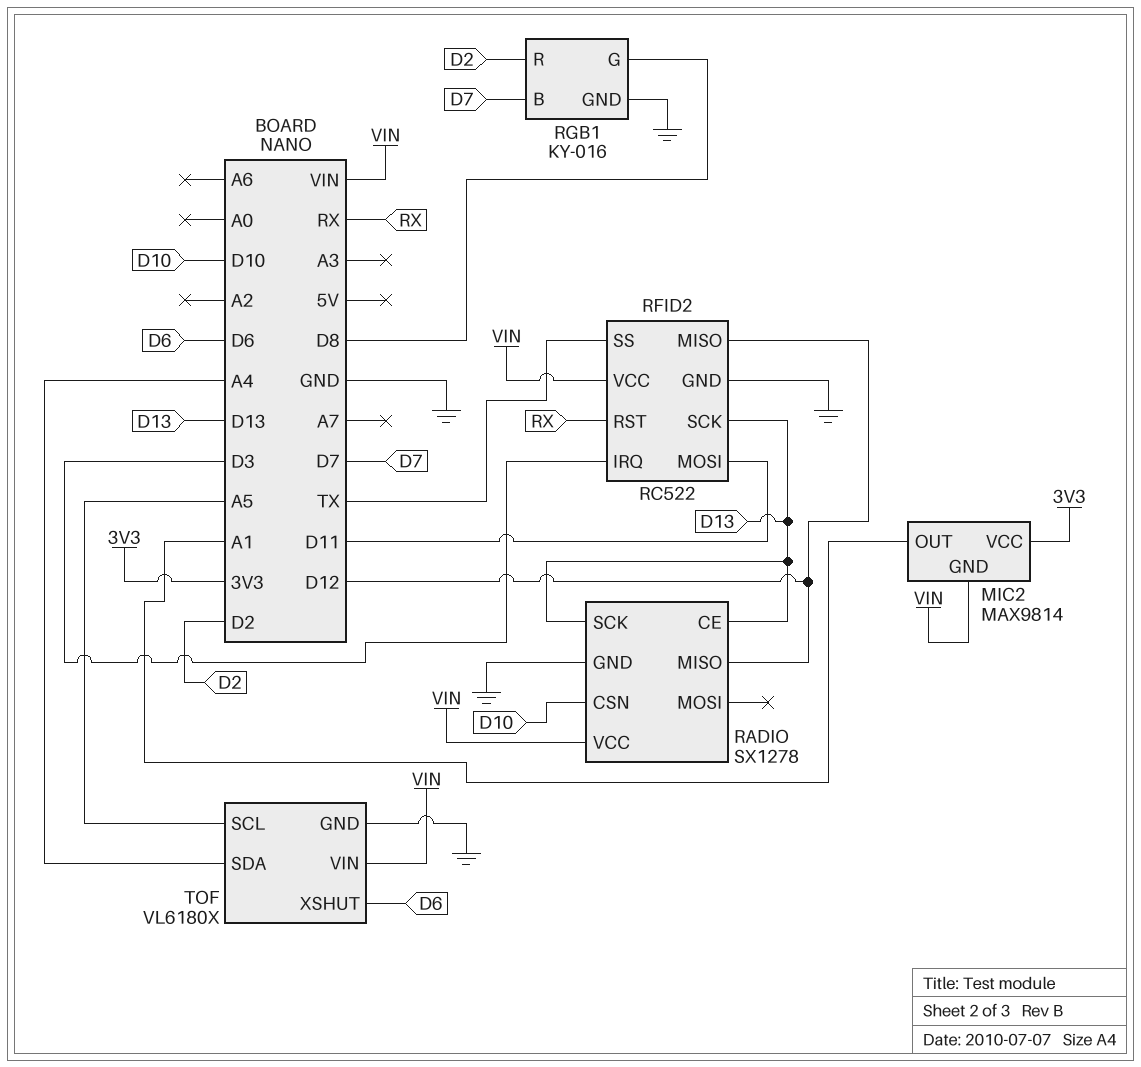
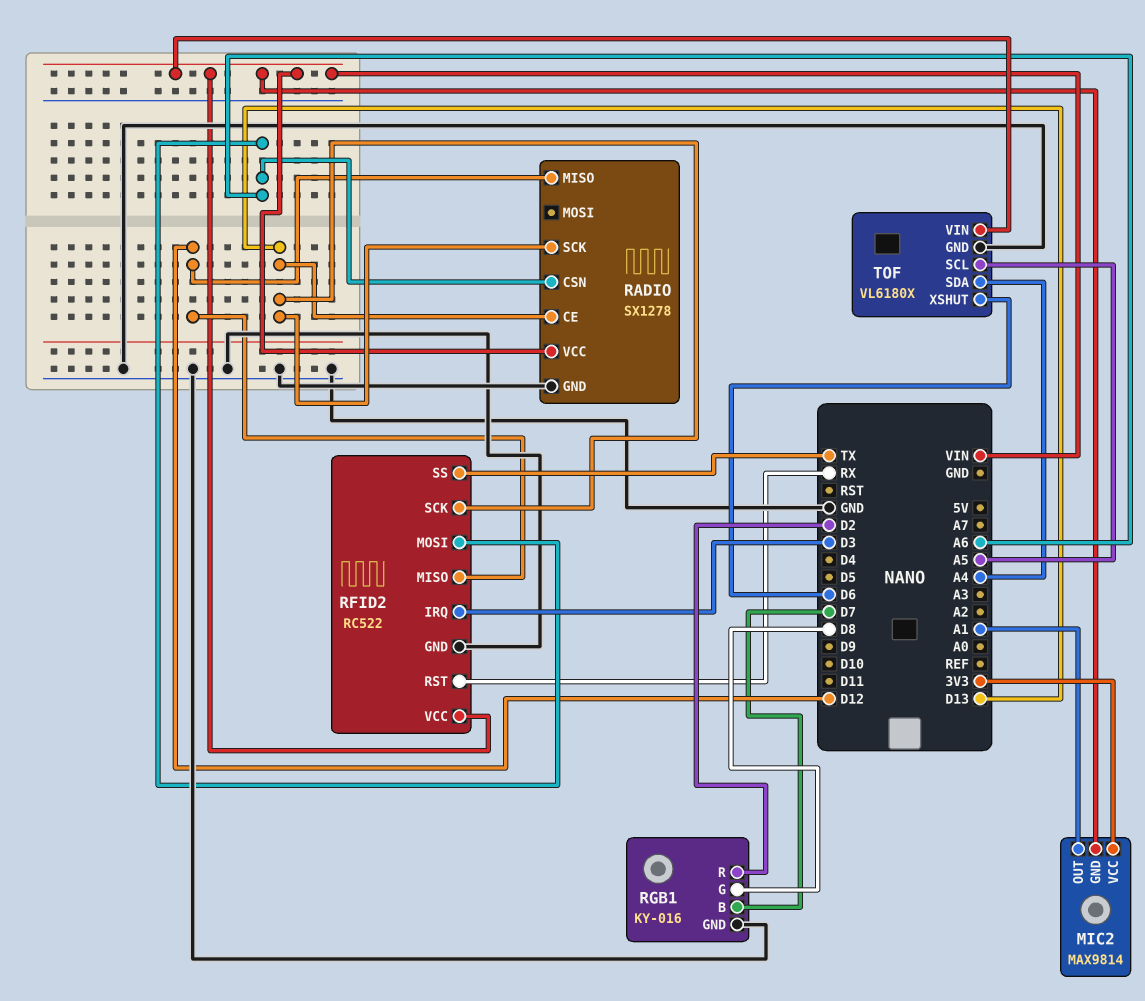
RADIO pin CSN: D10 -> A6
RFID2 pin MOSI: D11 -> A6

